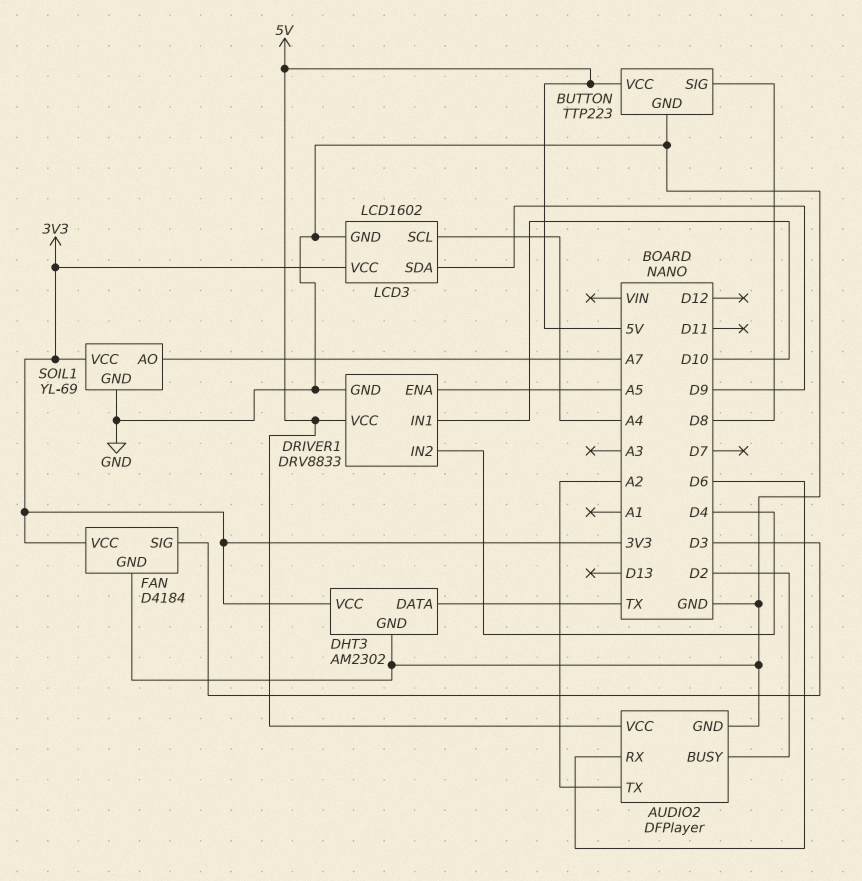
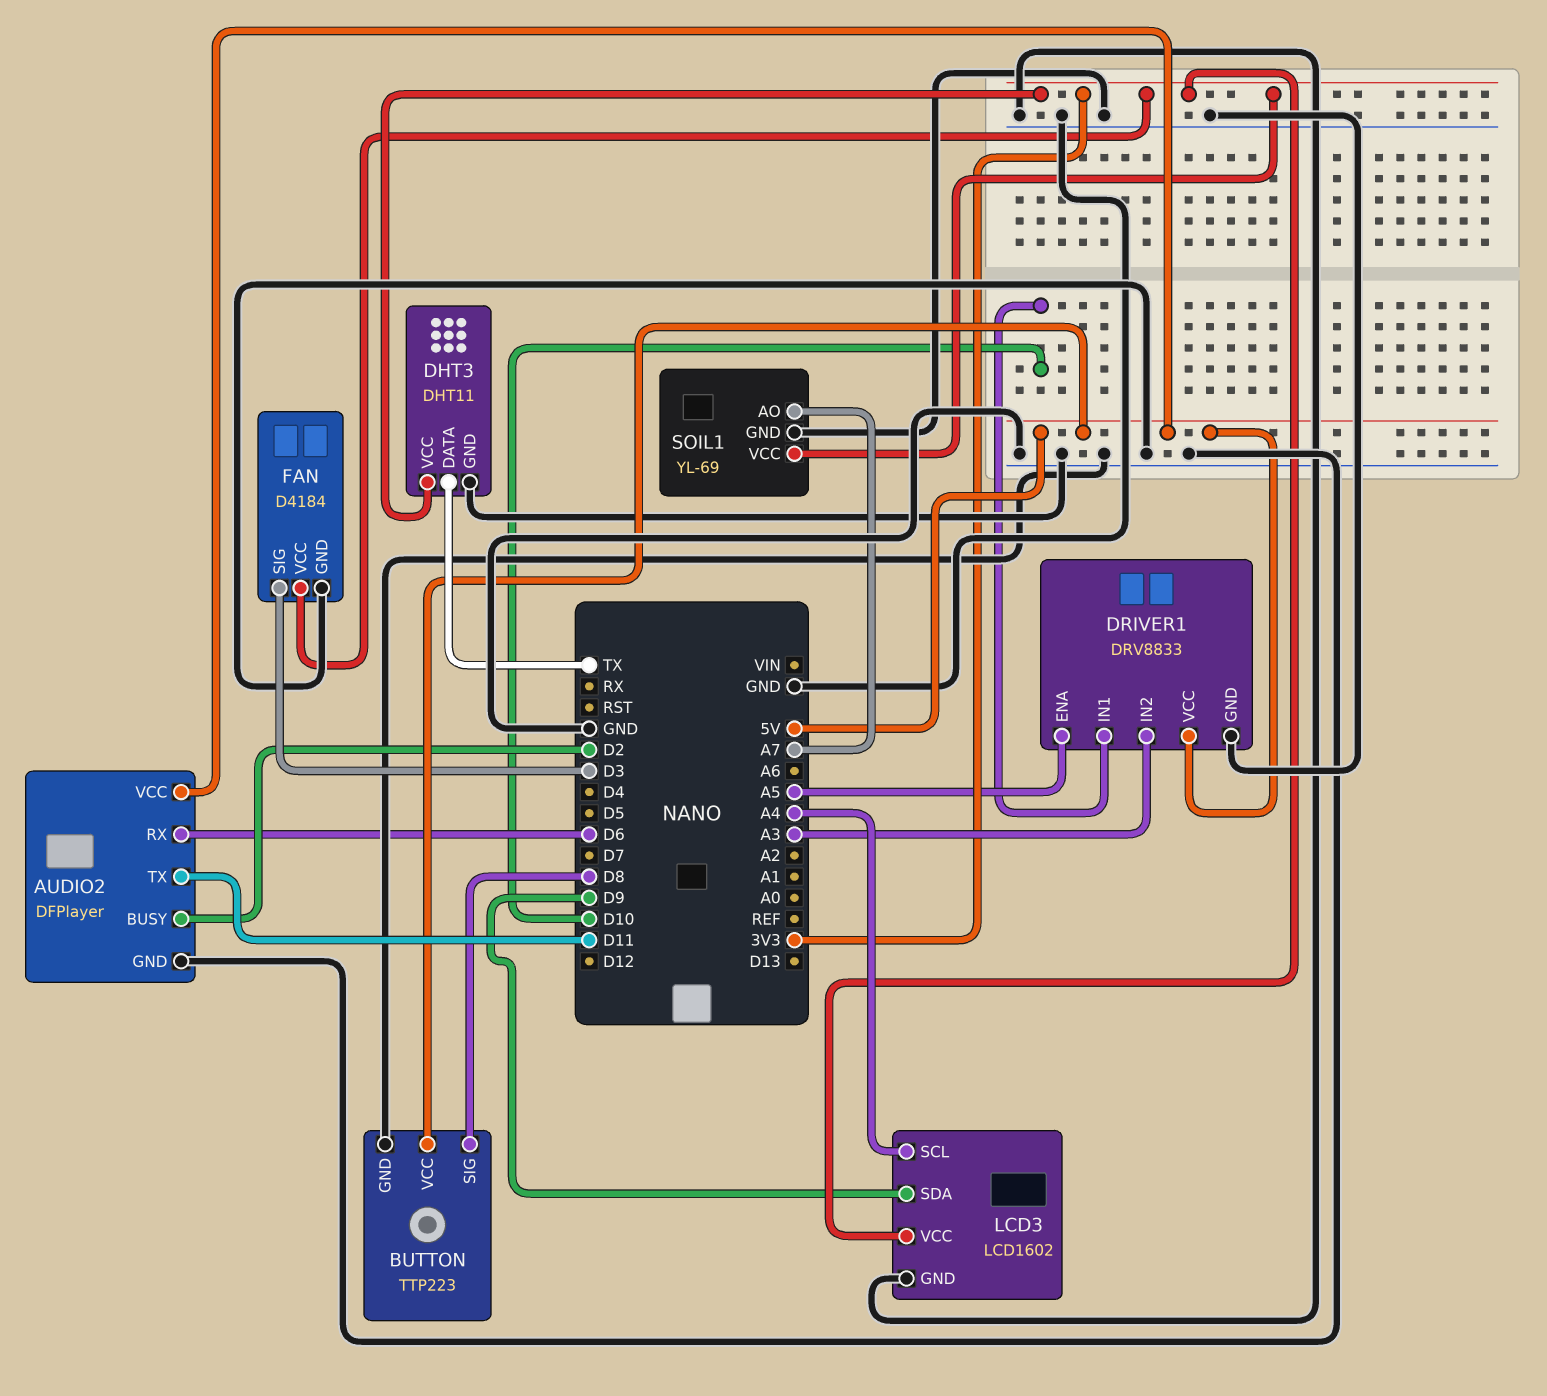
AUDIO2 pin TX: A2 -> D11
DHT3: AM2302 -> DHT11
DRIVER1 pin IN2: D4 -> A3

